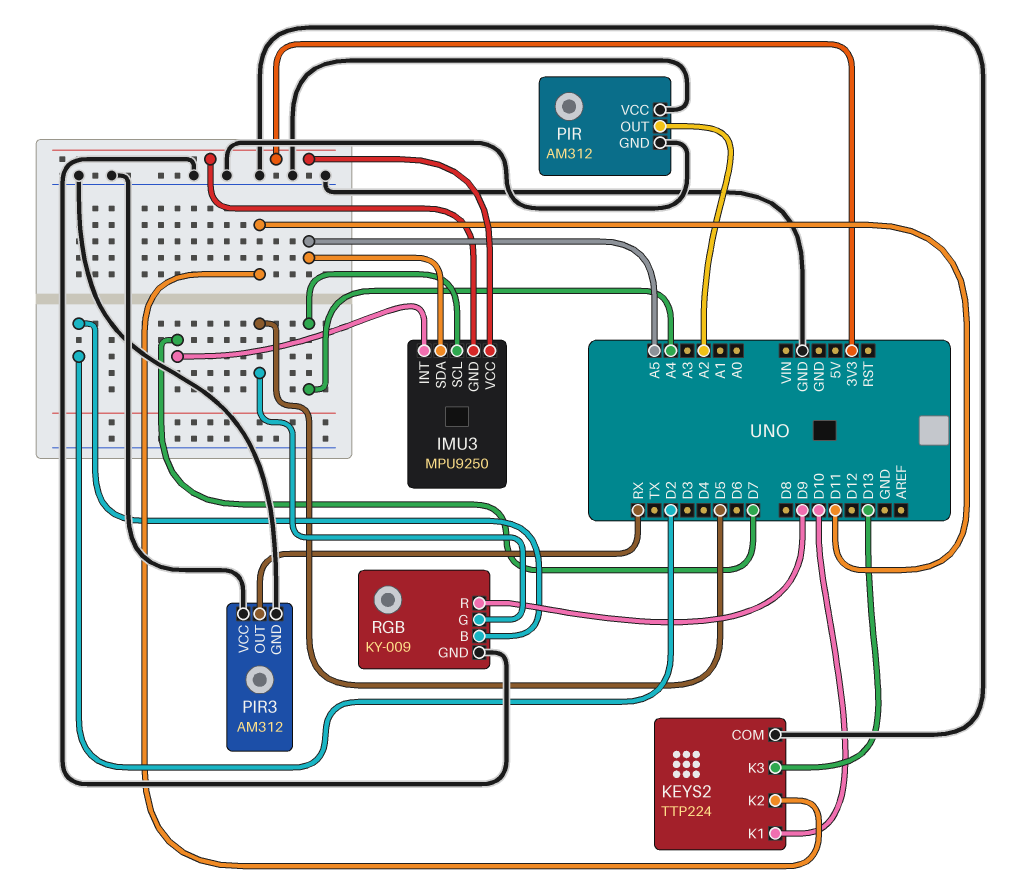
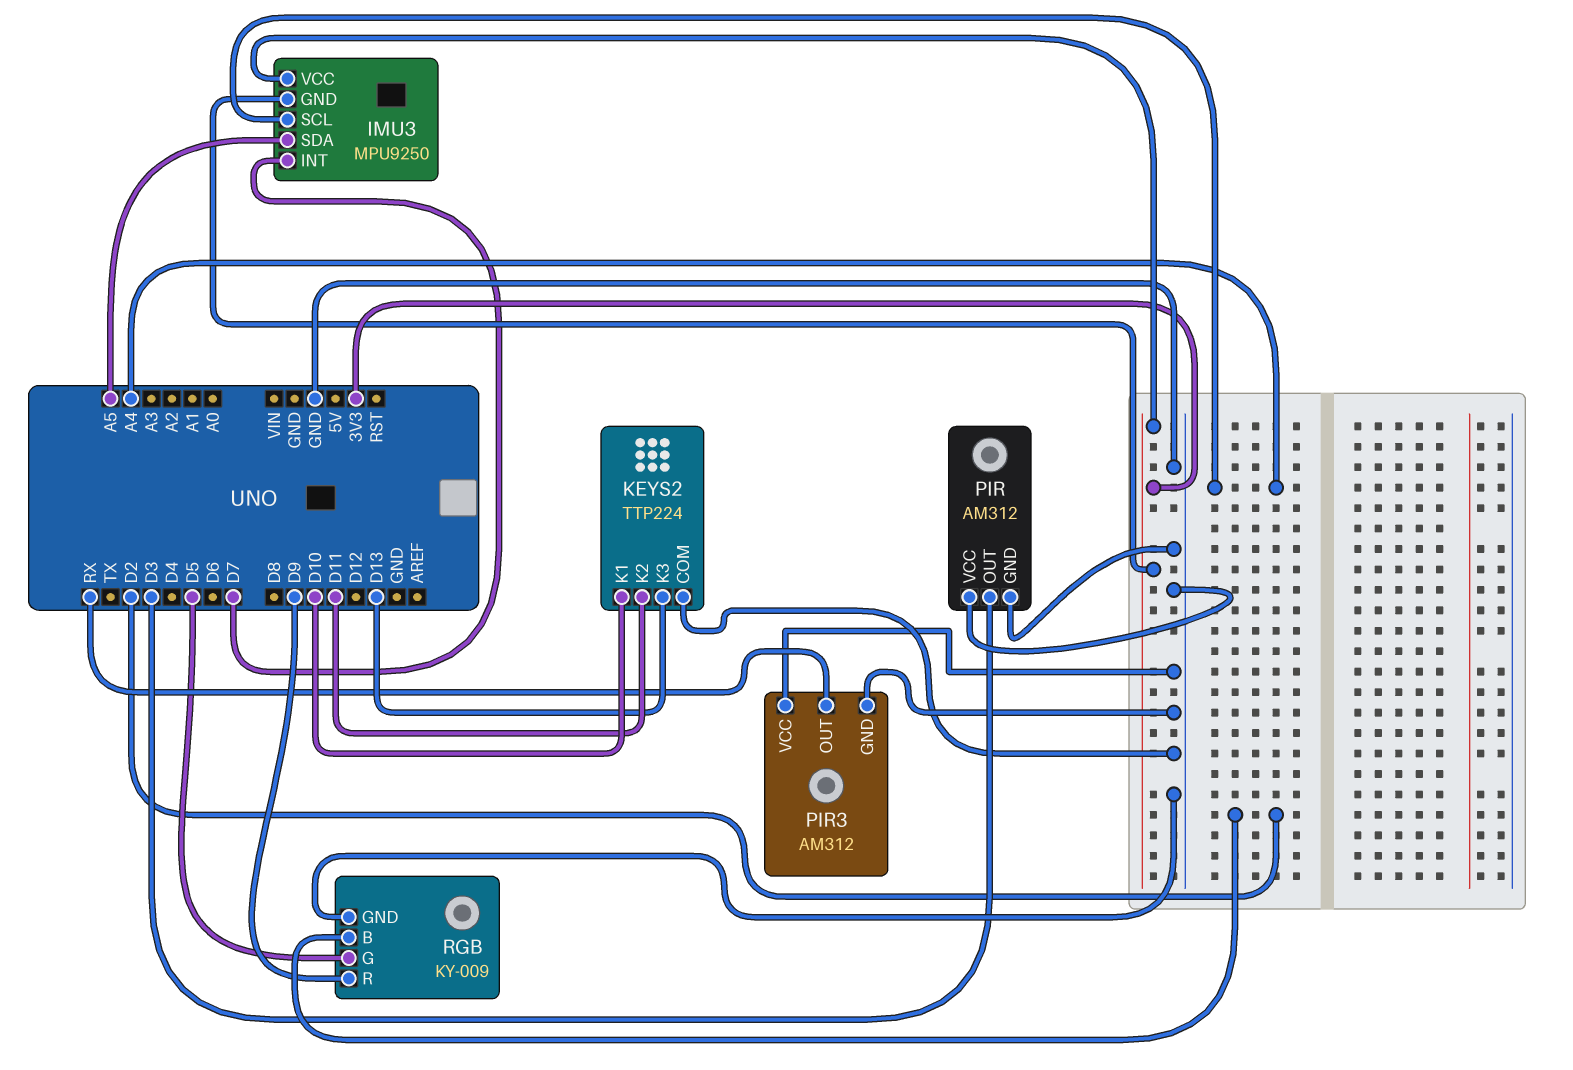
PIR pin OUT: A2 -> D3

